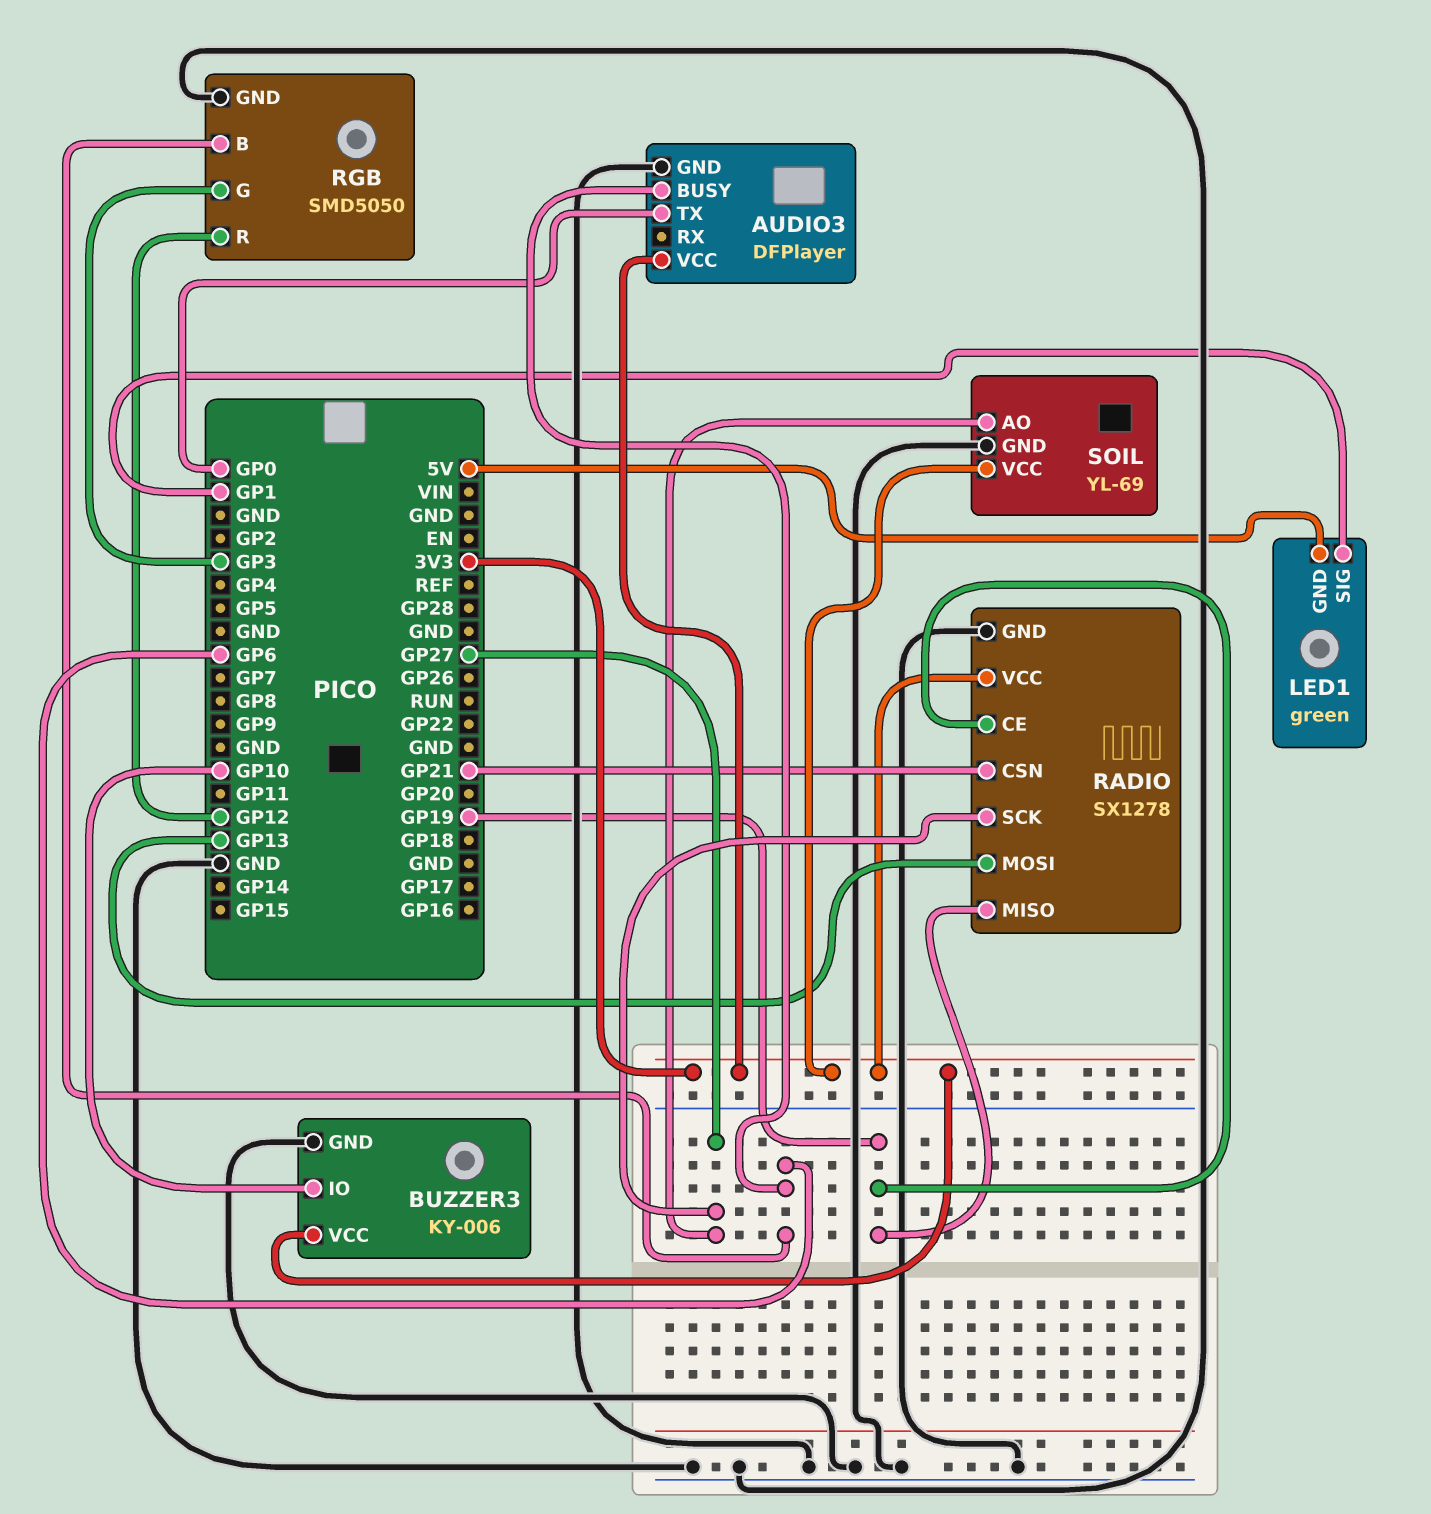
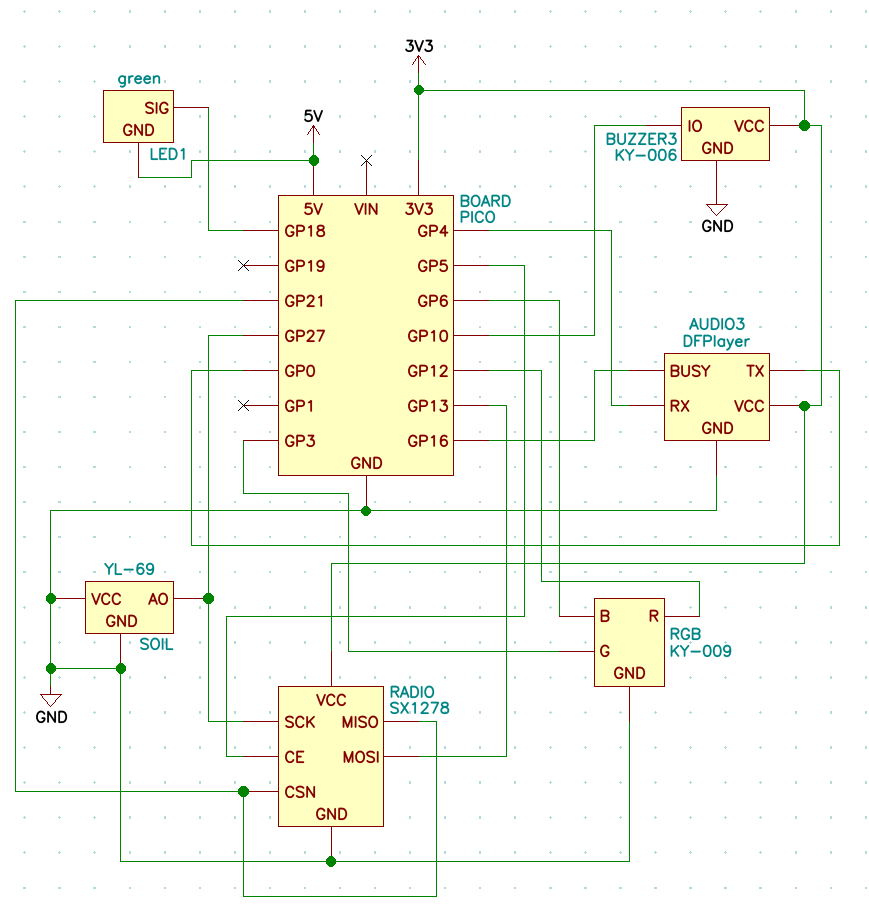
AUDIO3 pin BUSY: GP6 -> GP16
AUDIO3 pin RX: none -> GP4
LED1 pin SIG: GP1 -> GP18
RADIO pin CE: GP19 -> GP5
RADIO pin MISO: GP19 -> GP21
RGB: SMD5050 -> KY-009
SOIL pin VCC: 3V3 -> GND

